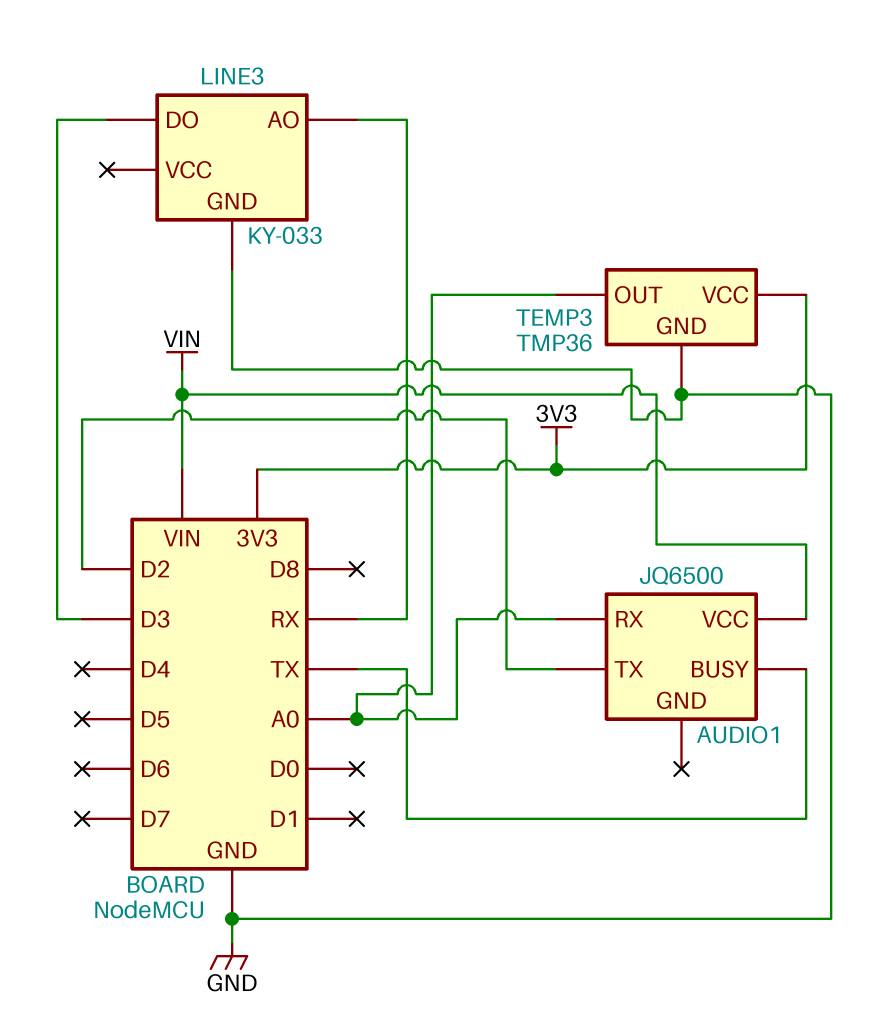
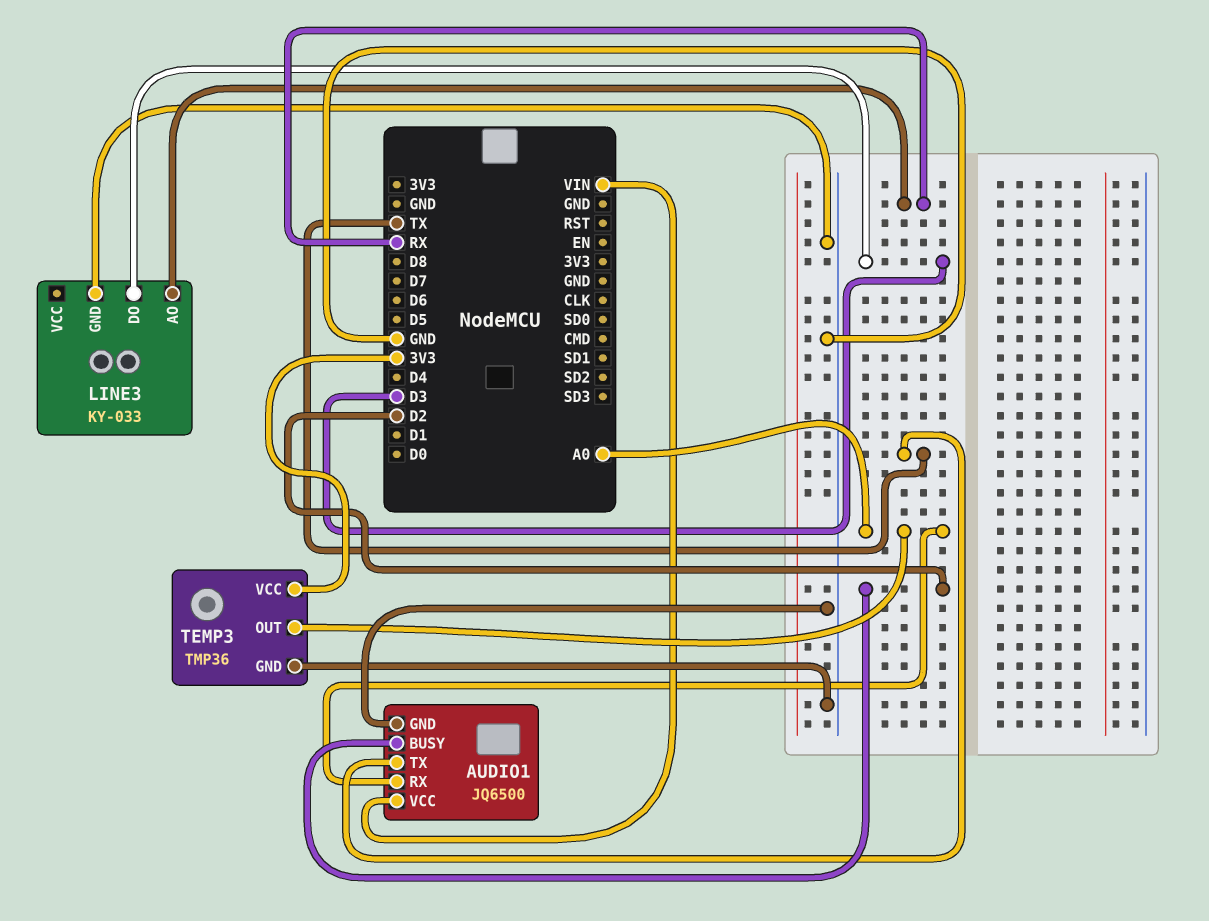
AUDIO1 pin BUSY: TX -> D2
AUDIO1 pin GND: none -> GND
AUDIO1 pin TX: D2 -> TX

